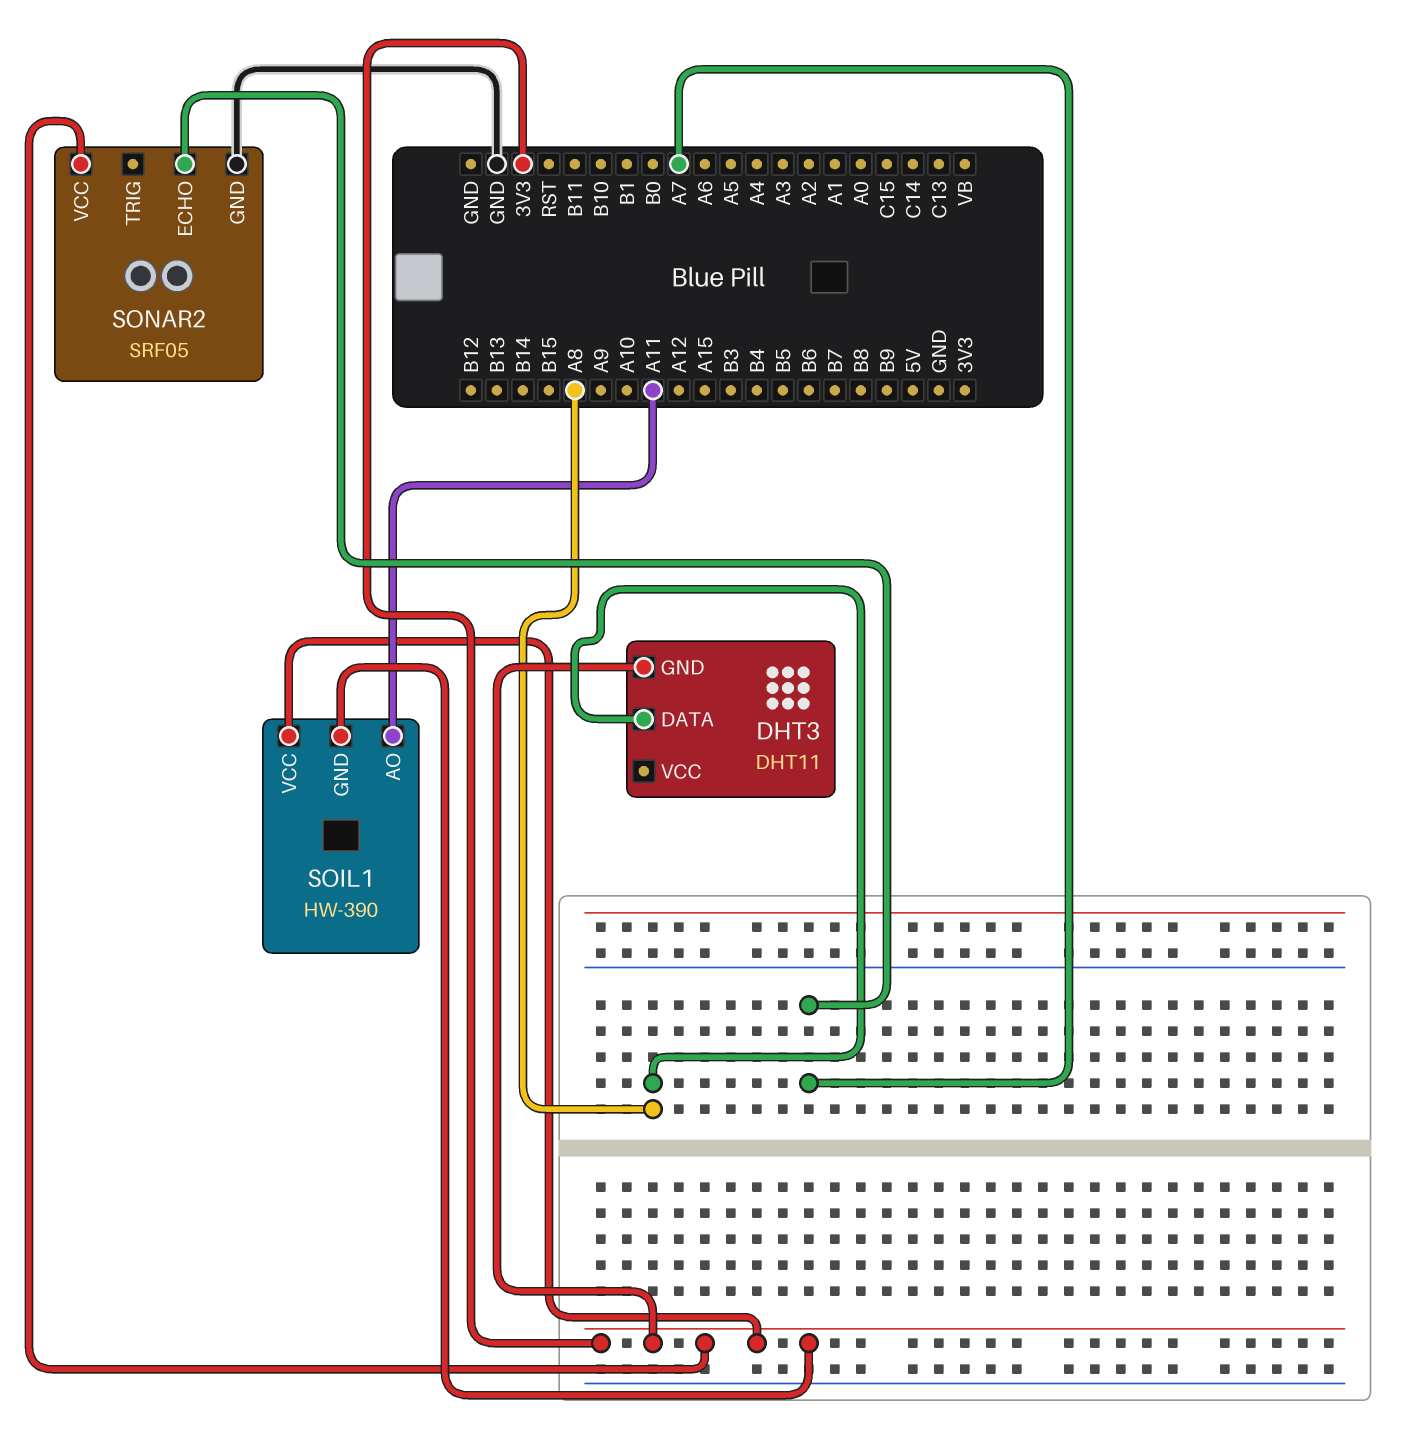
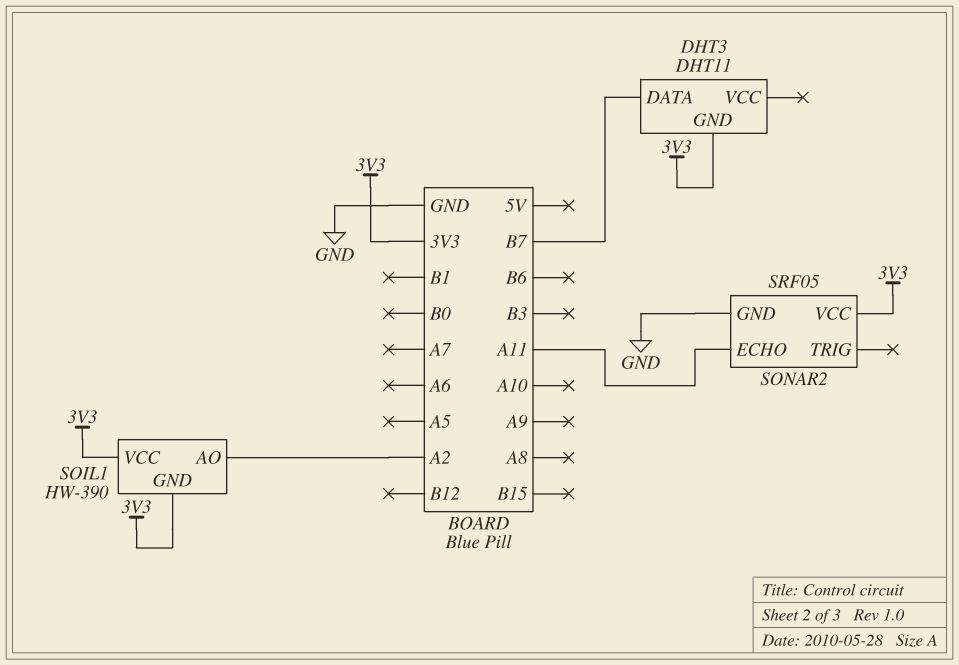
DHT3 pin DATA: A8 -> B7
SOIL1 pin AO: A11 -> A2
SONAR2 pin ECHO: A7 -> A11

